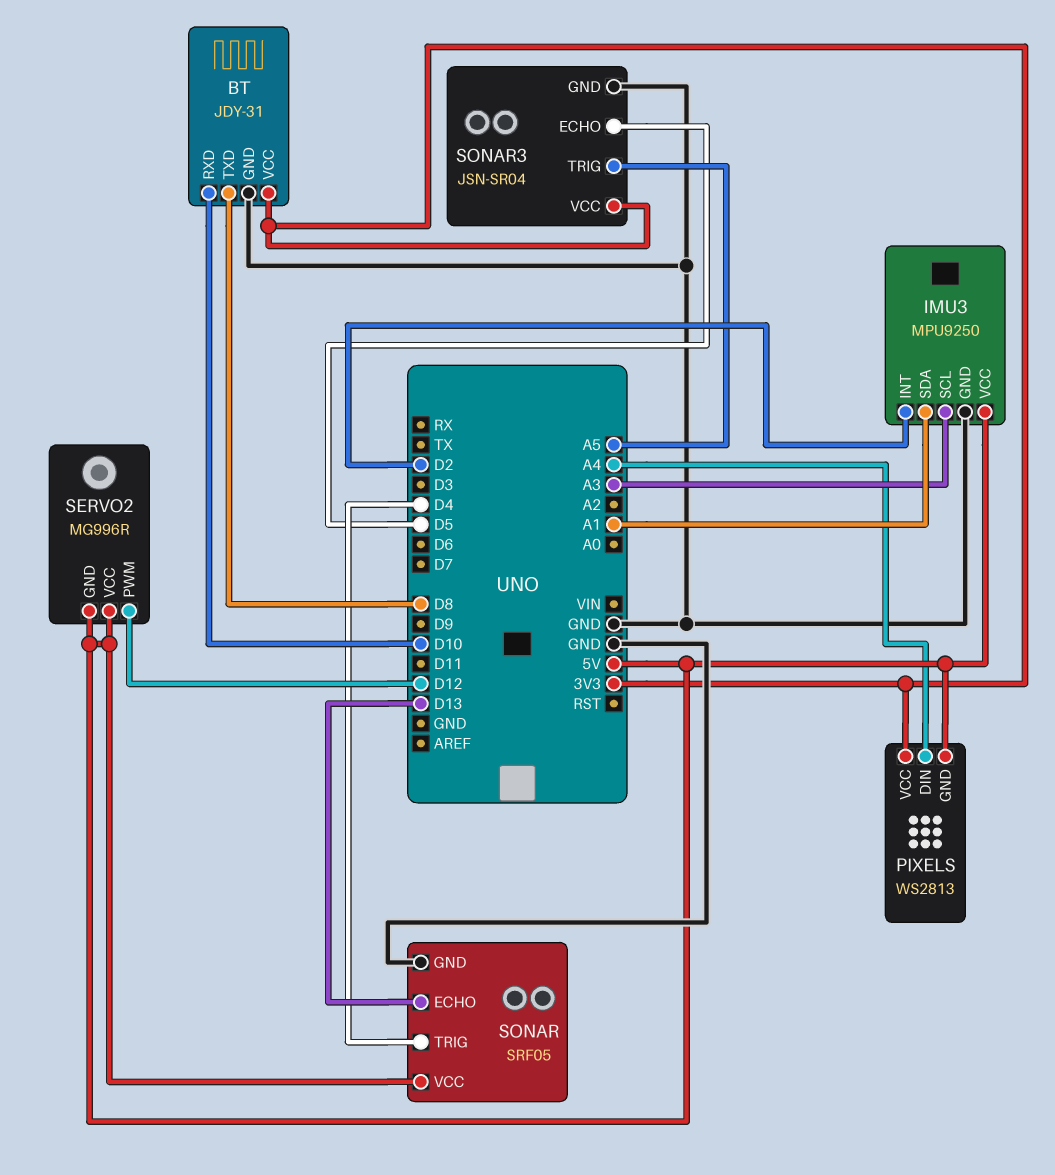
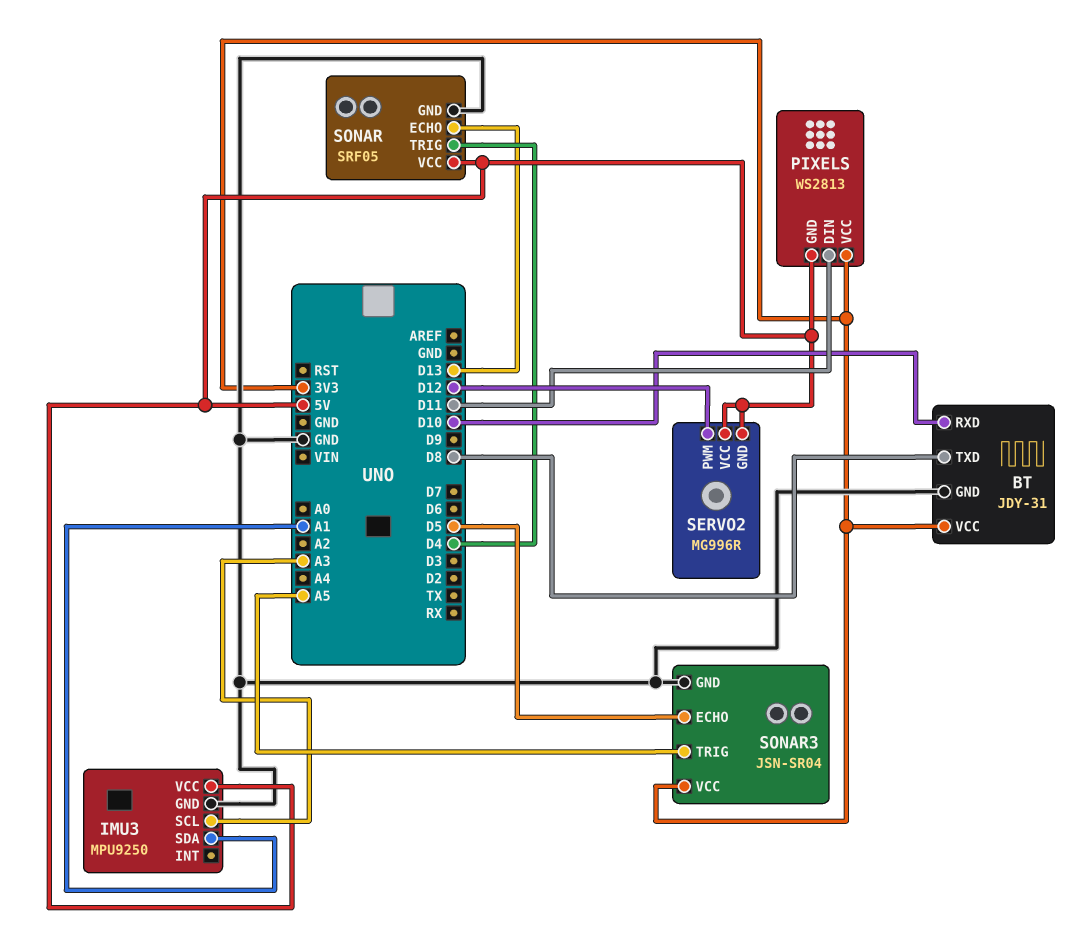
IMU3 pin INT: D2 -> none
PIXELS pin DIN: A4 -> D11

